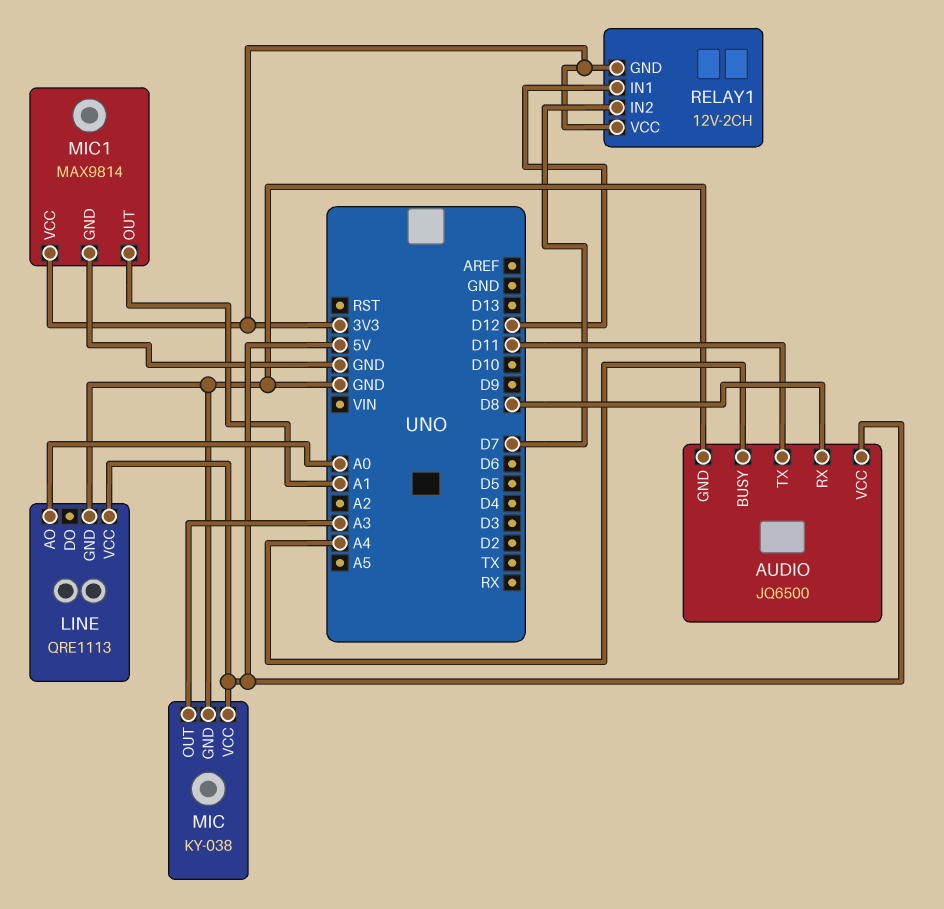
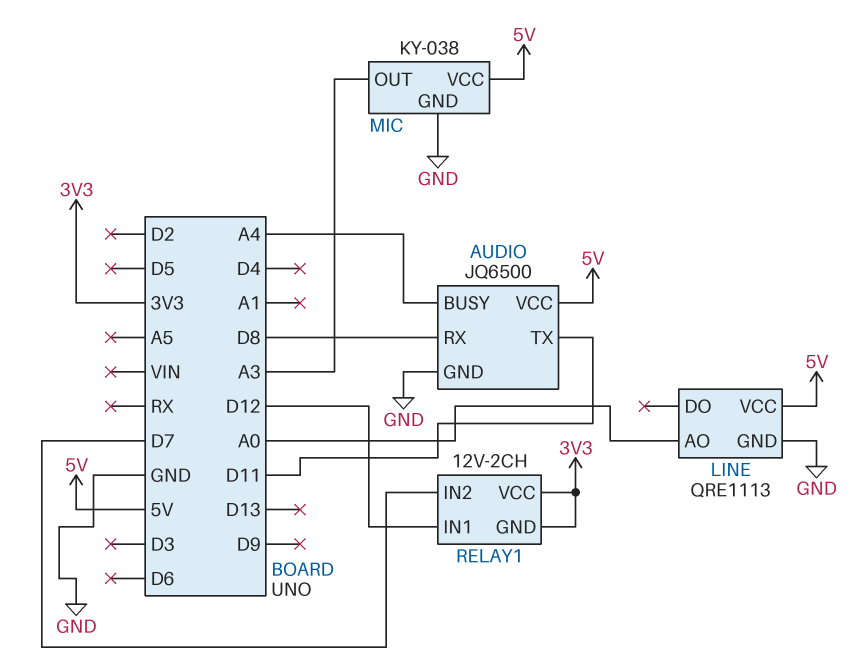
MIC1: MAX9814 -> none
MIC1 pin GND: GND -> none
MIC1 pin OUT: A1 -> none
MIC1 pin VCC: 3V3 -> none

